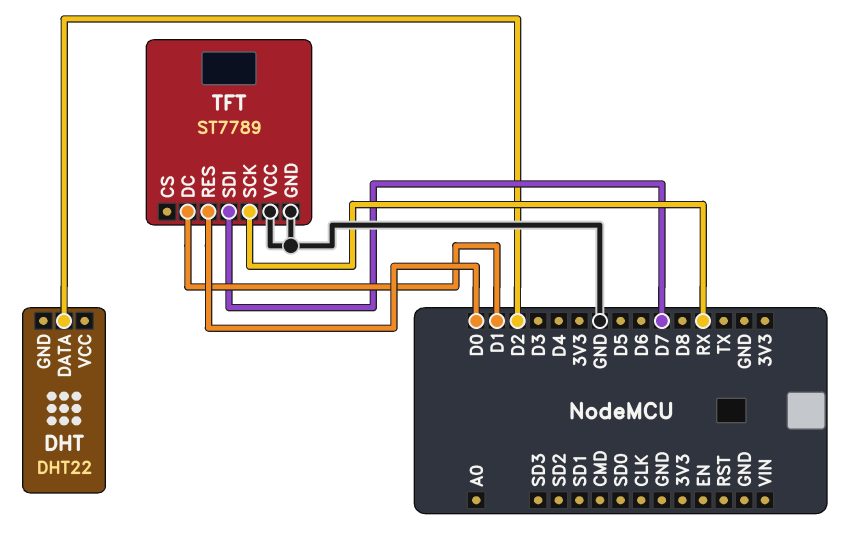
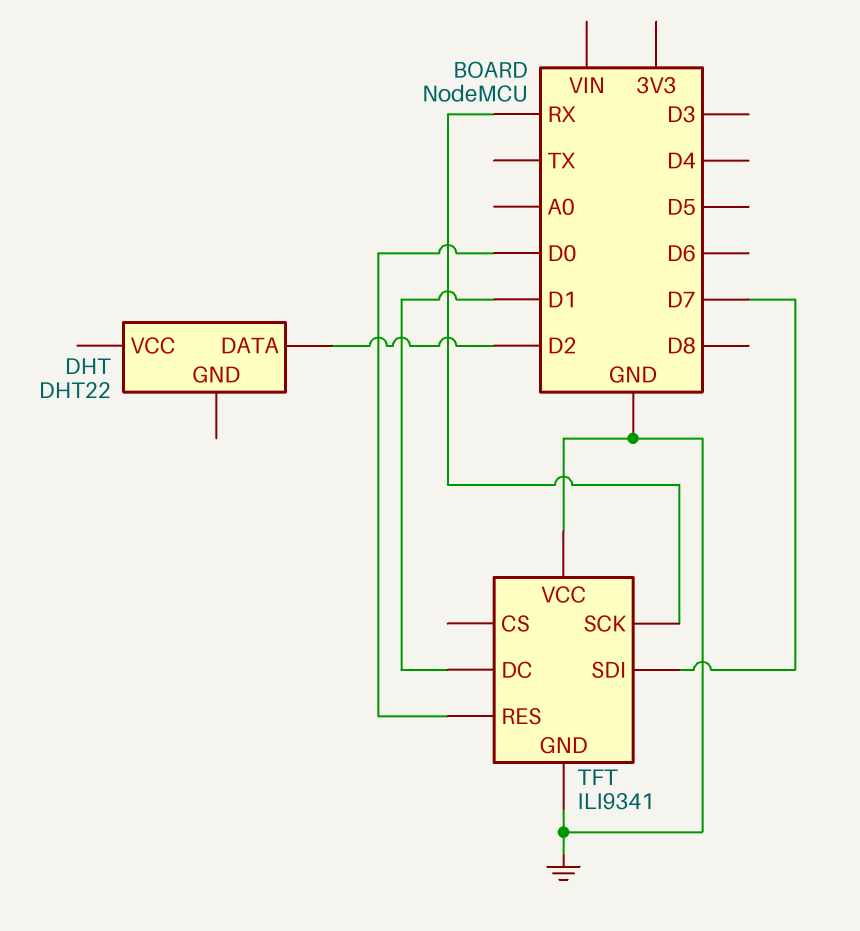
TFT: ST7789 -> ILI9341

